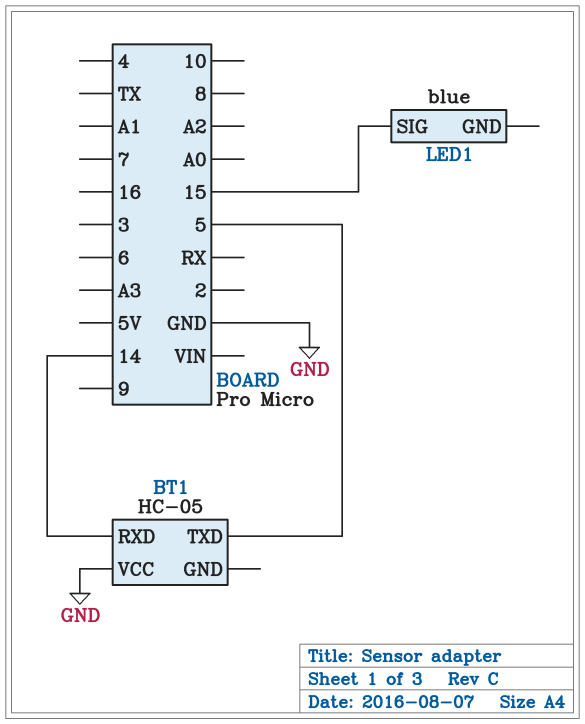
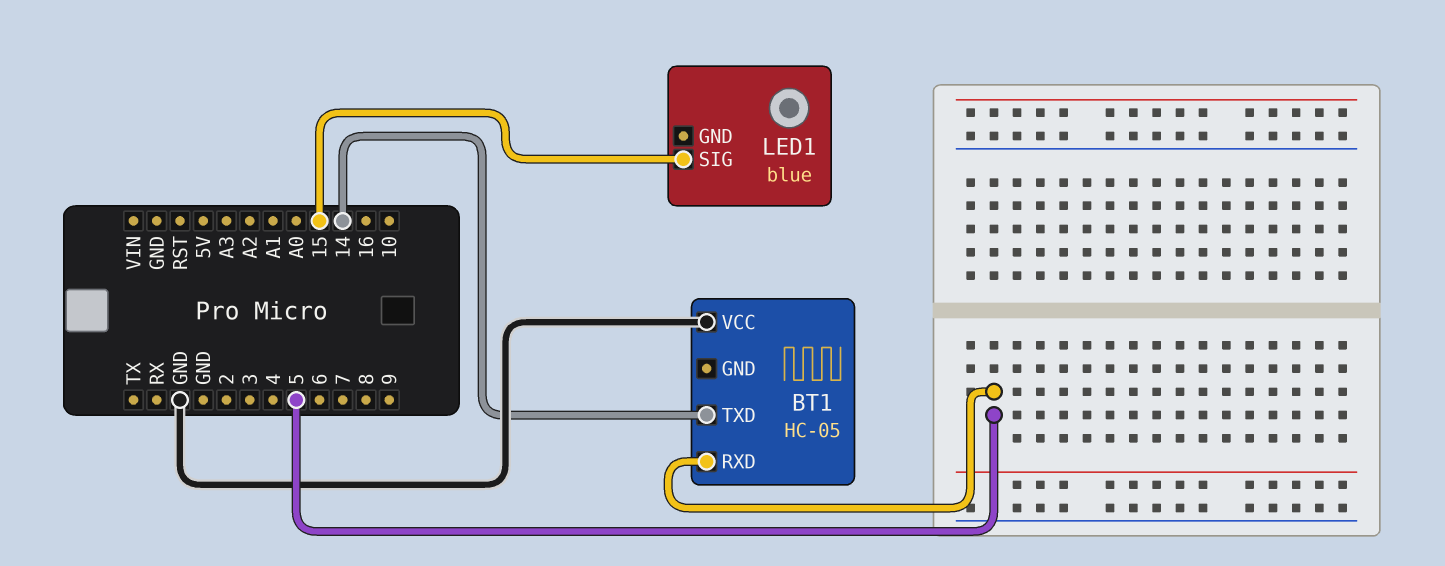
BT1 pin RXD: 14 -> 5
BT1 pin TXD: 5 -> 14

